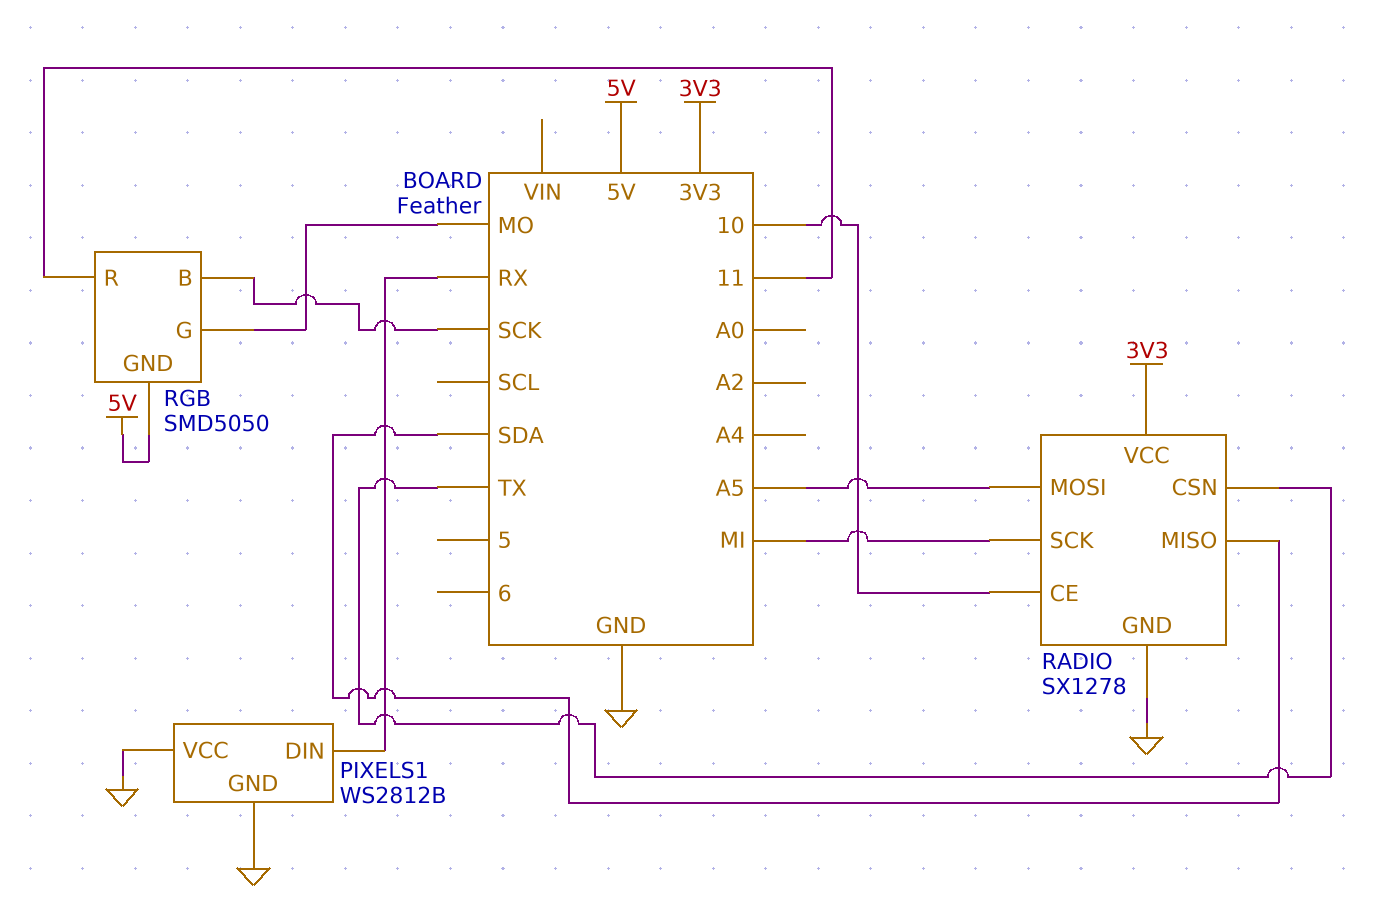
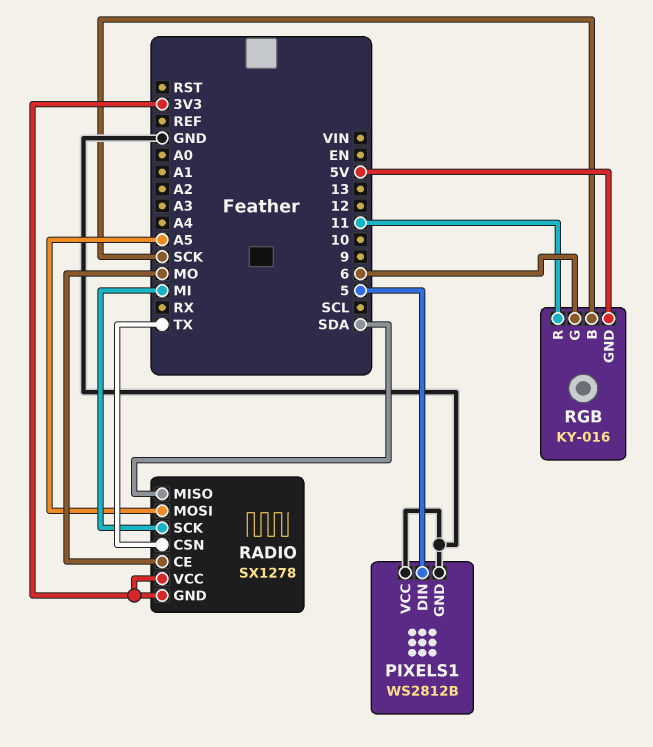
PIXELS1 pin DIN: RX -> 5
RADIO pin CE: 10 -> MO
RADIO pin GND: GND -> 3V3
RGB: SMD5050 -> KY-016
RGB pin G: MO -> 6

